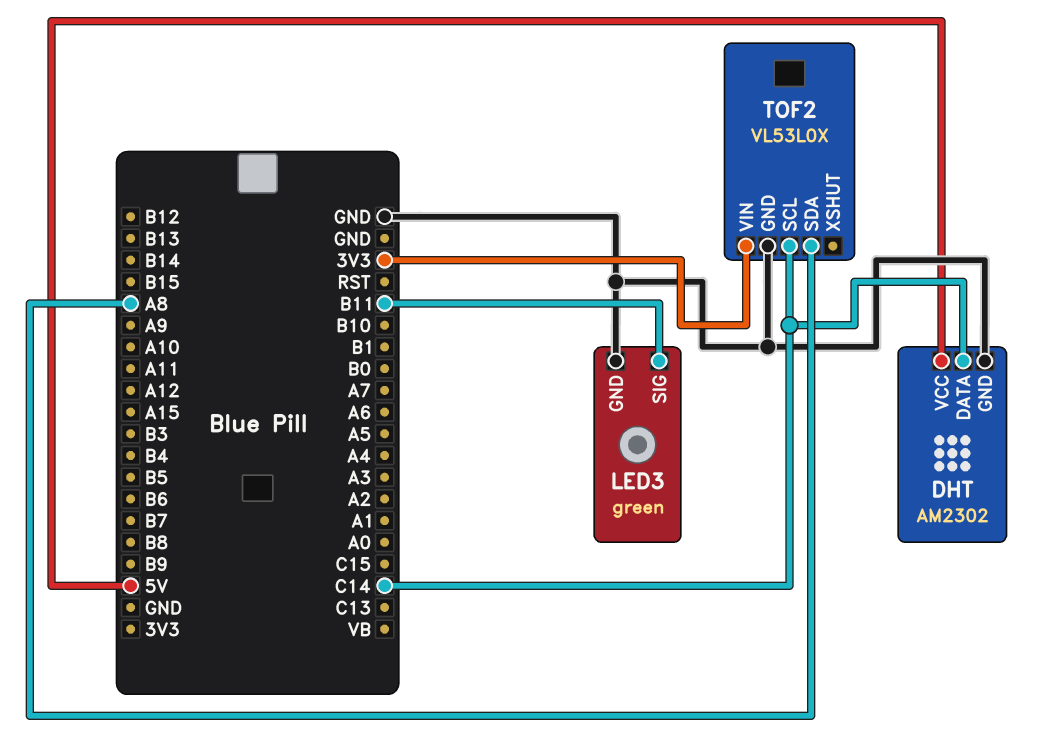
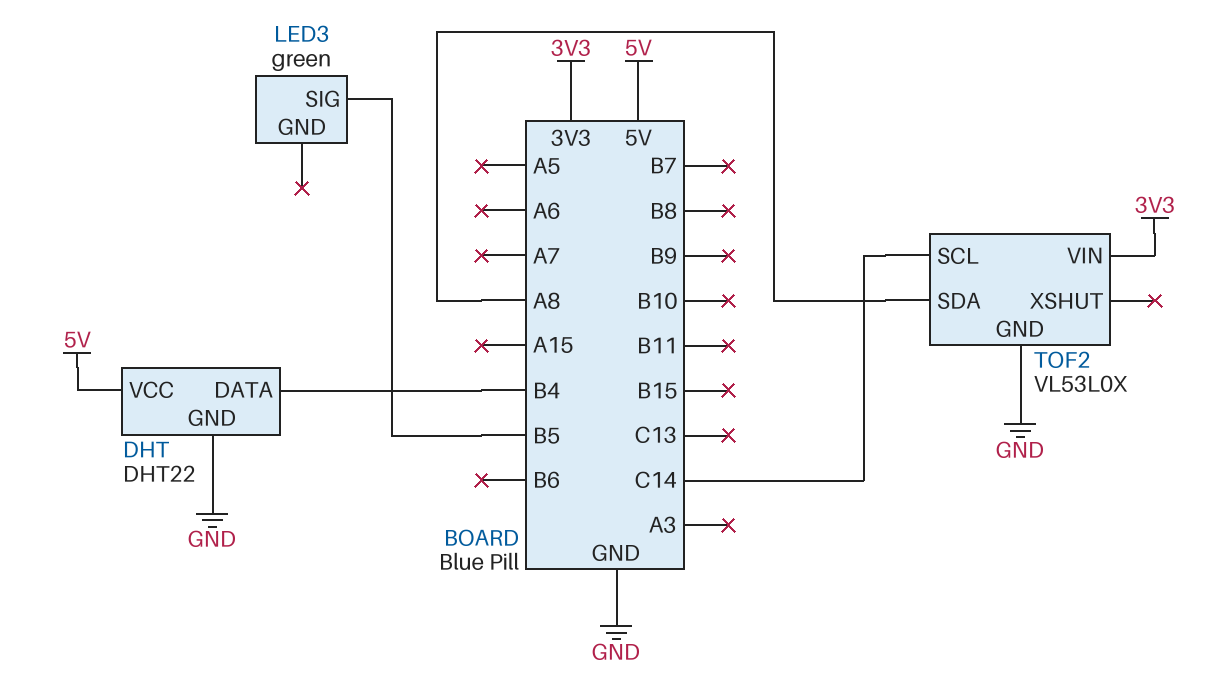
DHT: AM2302 -> DHT22
DHT pin DATA: C14 -> B4
LED3 pin GND: GND -> none
LED3 pin SIG: B11 -> B5

